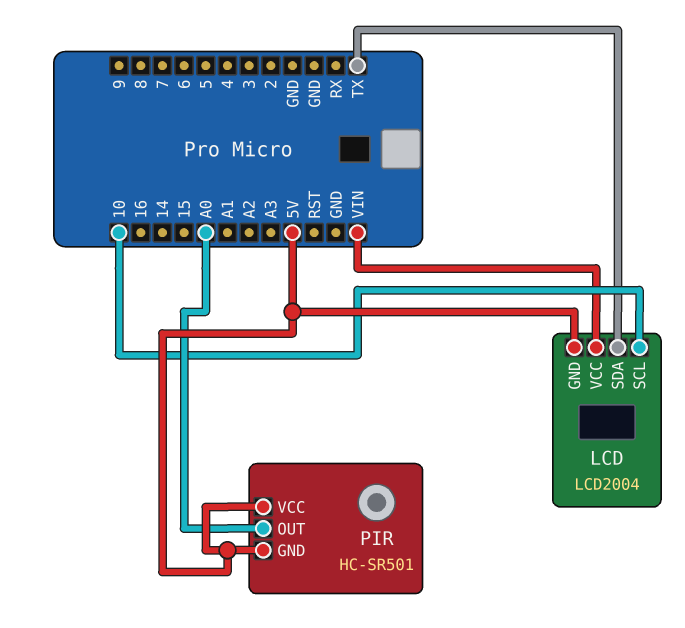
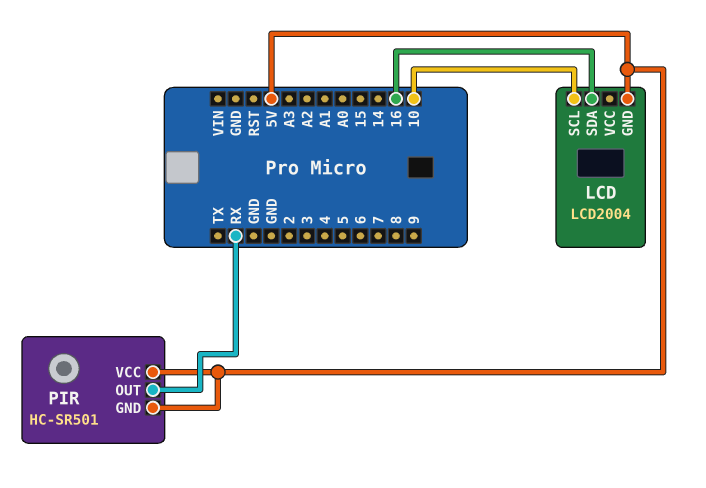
LCD pin SDA: TX -> 16
LCD pin VCC: VIN -> none
PIR pin OUT: A0 -> RX

